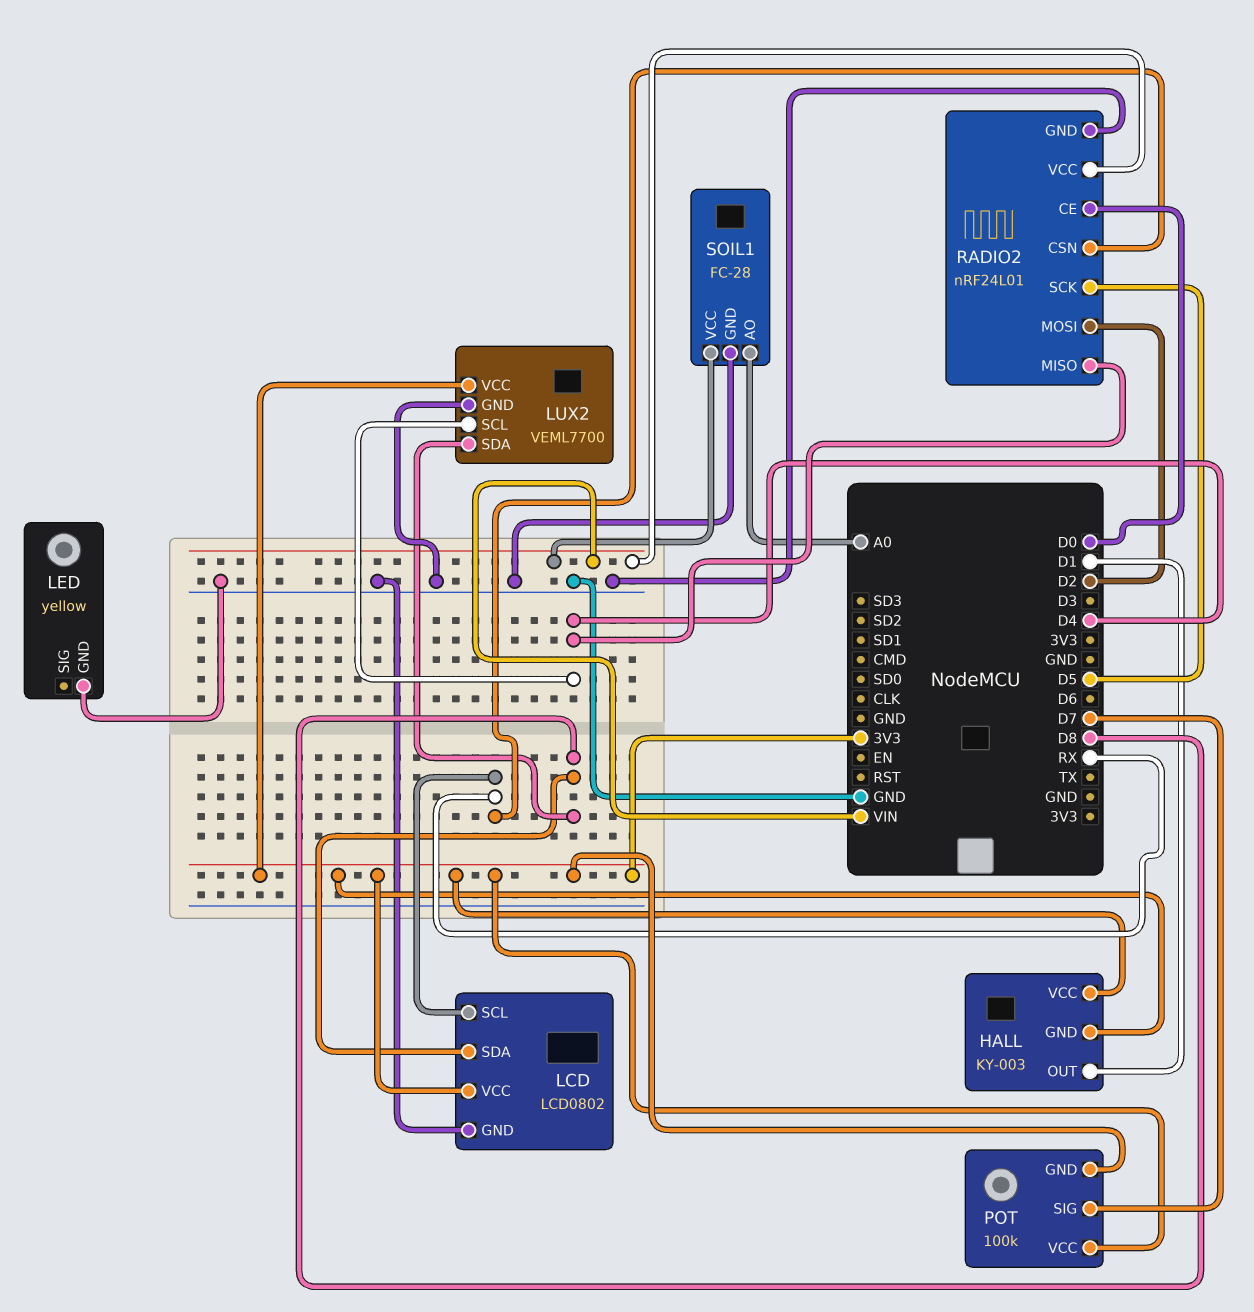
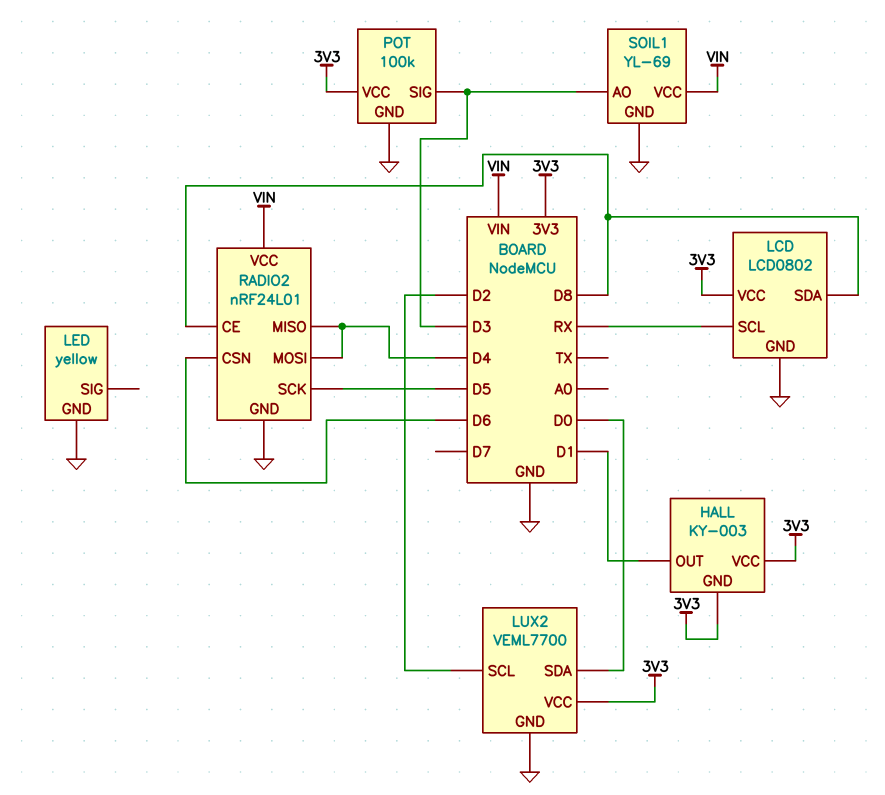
LUX2 pin SCL: D4 -> D2
LUX2 pin SDA: D8 -> D0
POT pin GND: 3V3 -> GND
POT pin SIG: D7 -> D3
RADIO2 pin CE: D0 -> D8
RADIO2 pin CSN: RX -> D6
RADIO2 pin MOSI: D2 -> D4
SOIL1: FC-28 -> YL-69
SOIL1 pin AO: A0 -> D3

